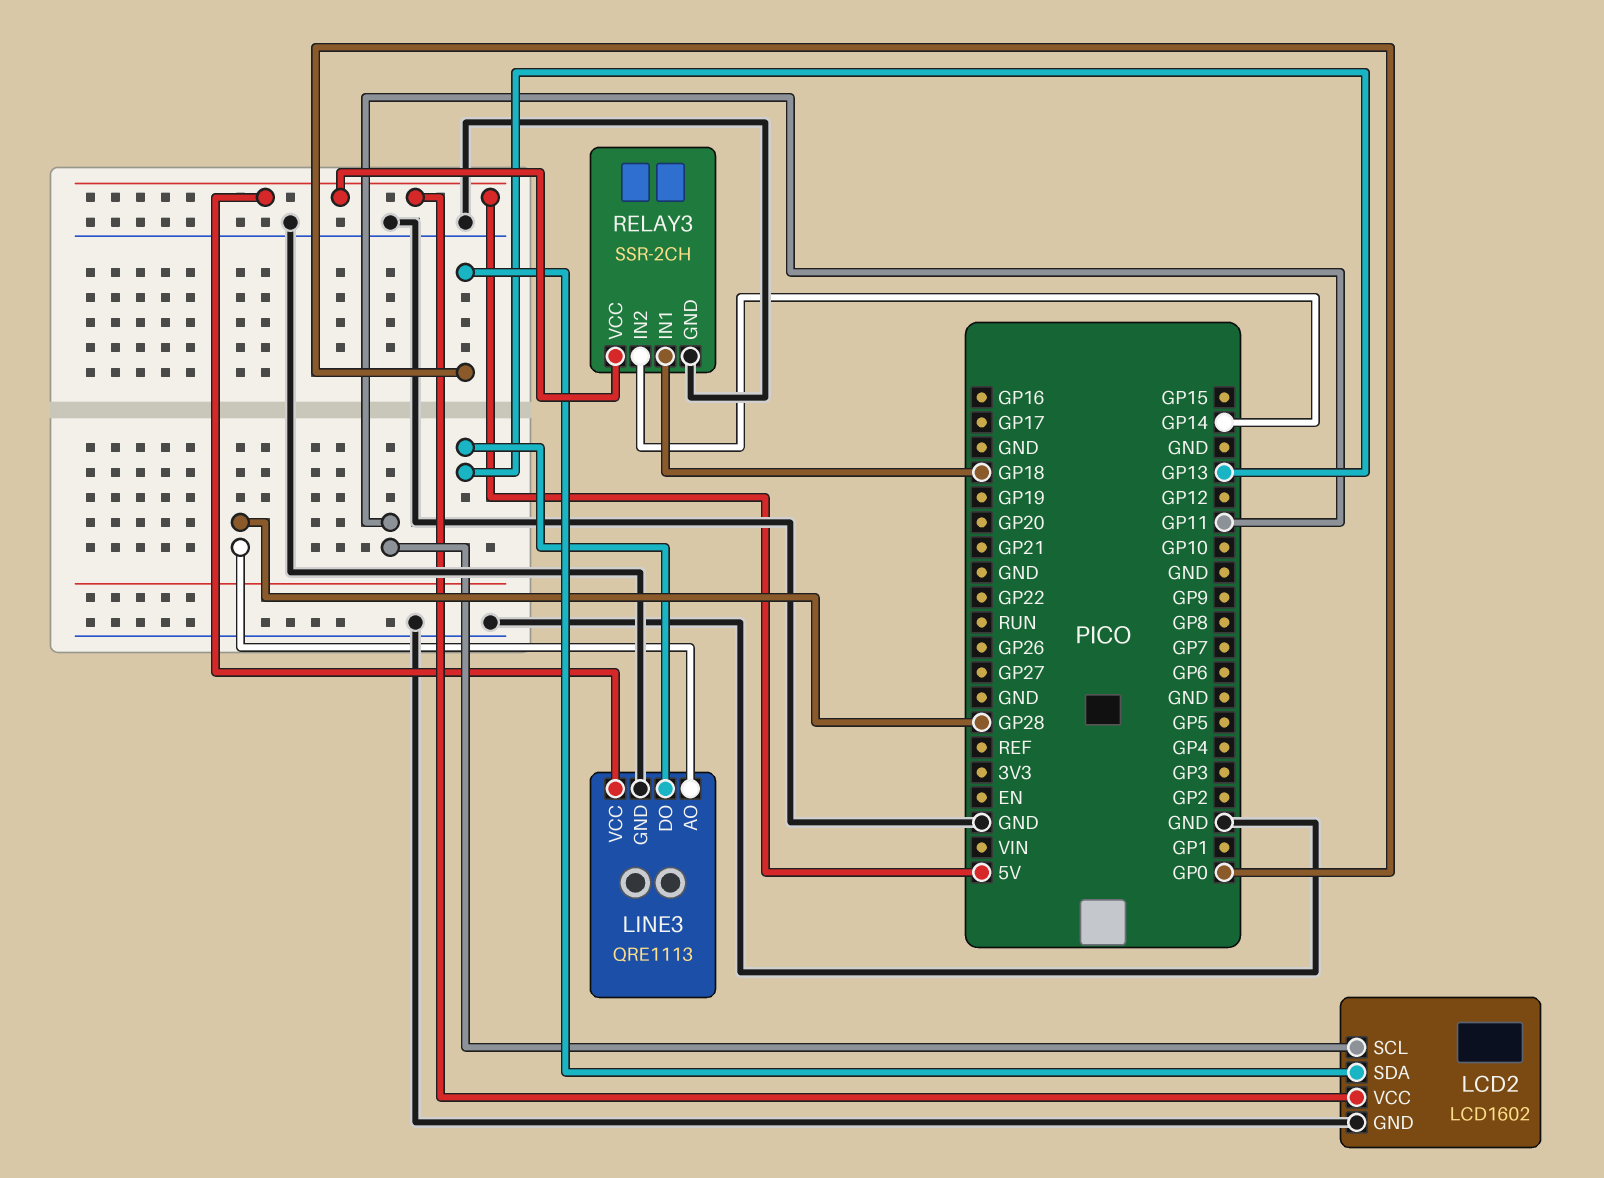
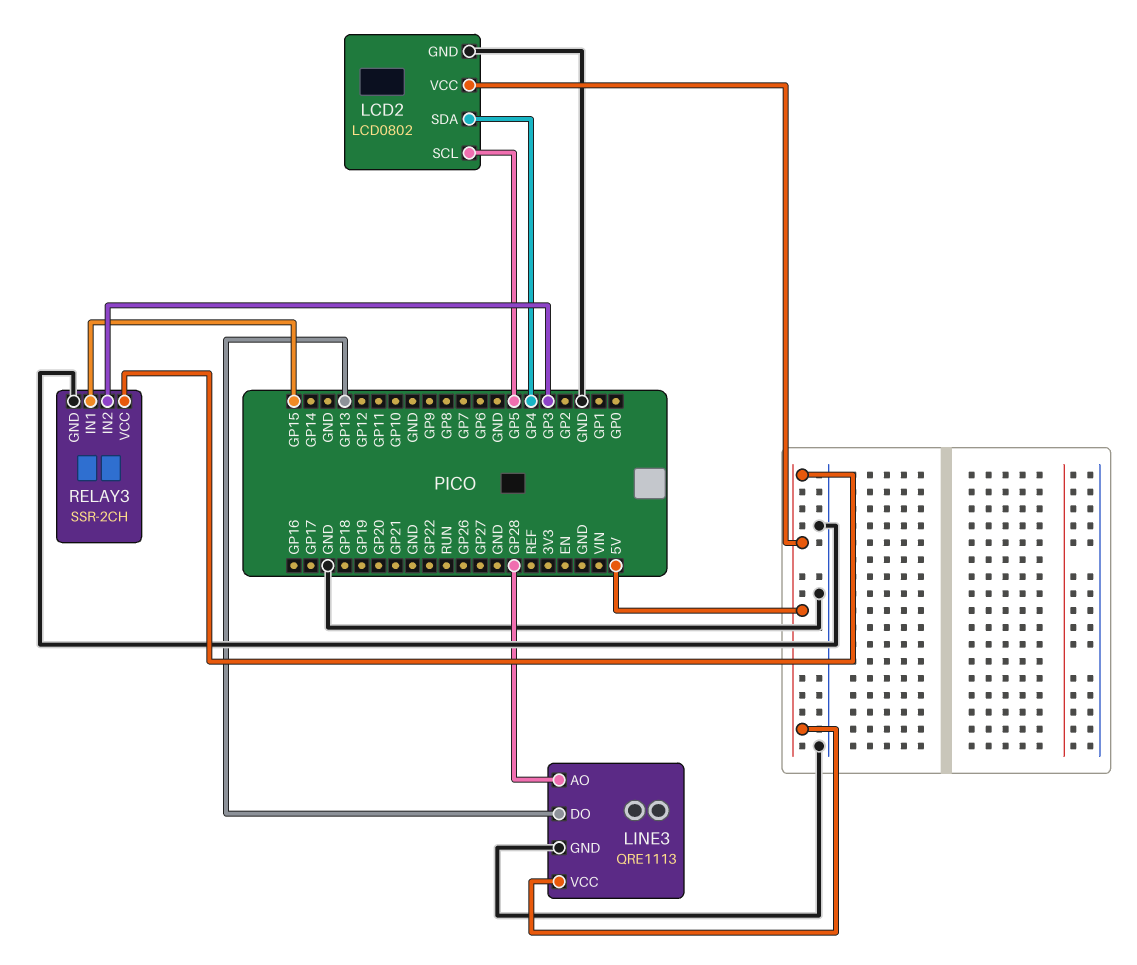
LCD2: LCD1602 -> LCD0802
LCD2 pin SCL: GP11 -> GP5
LCD2 pin SDA: GP0 -> GP4
RELAY3 pin IN1: GP18 -> GP15
RELAY3 pin IN2: GP14 -> GP3

